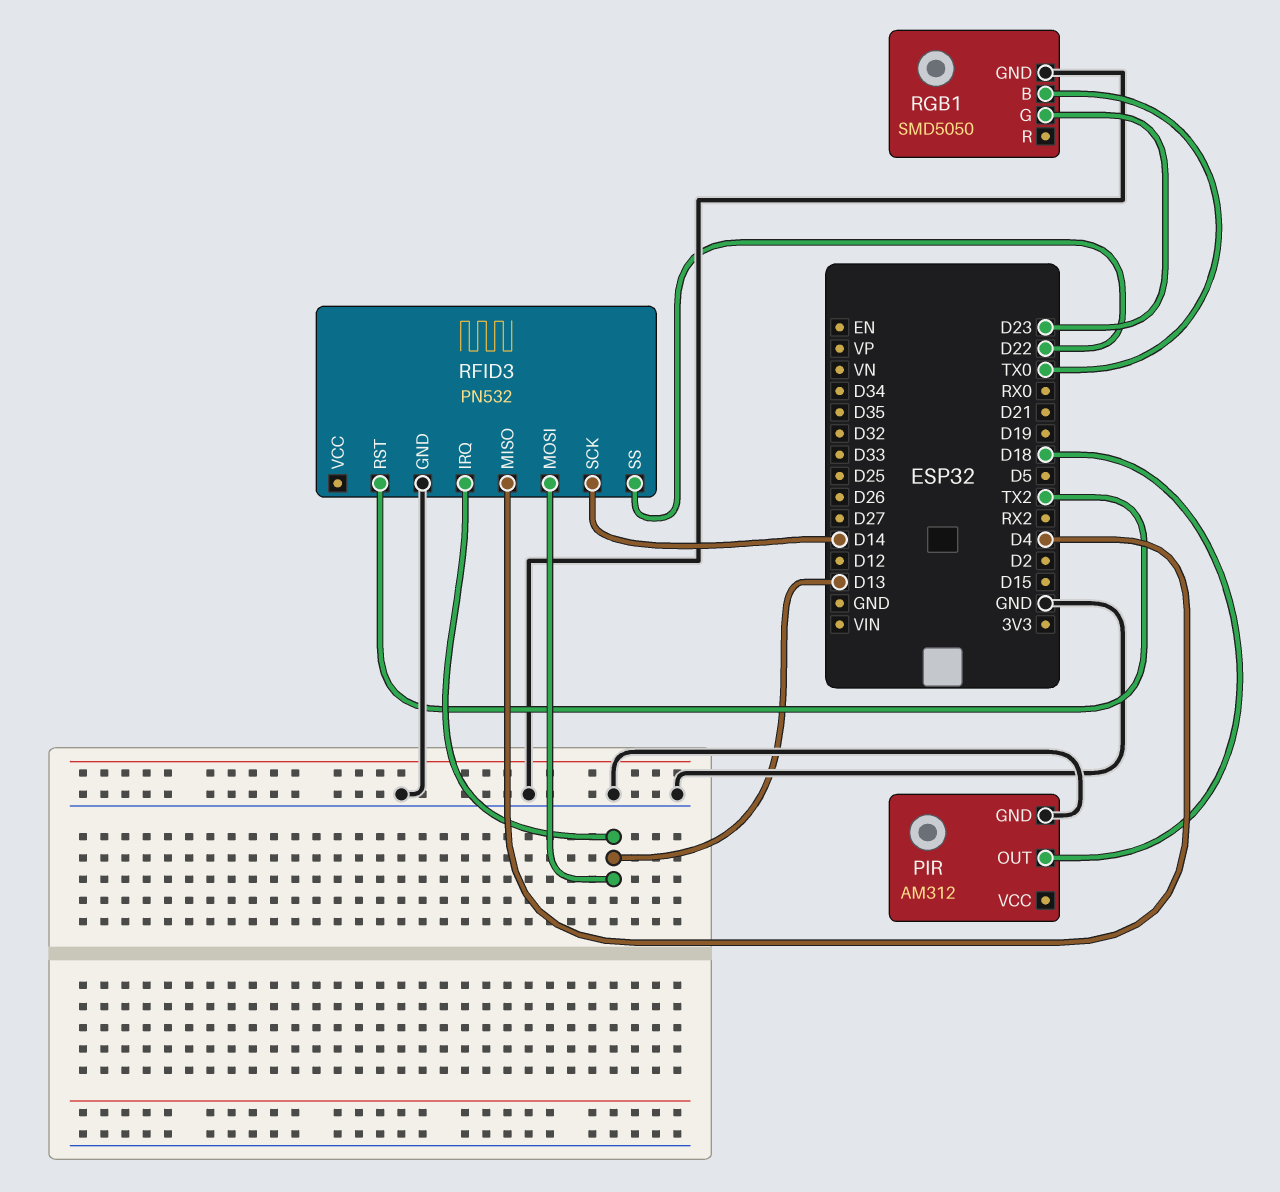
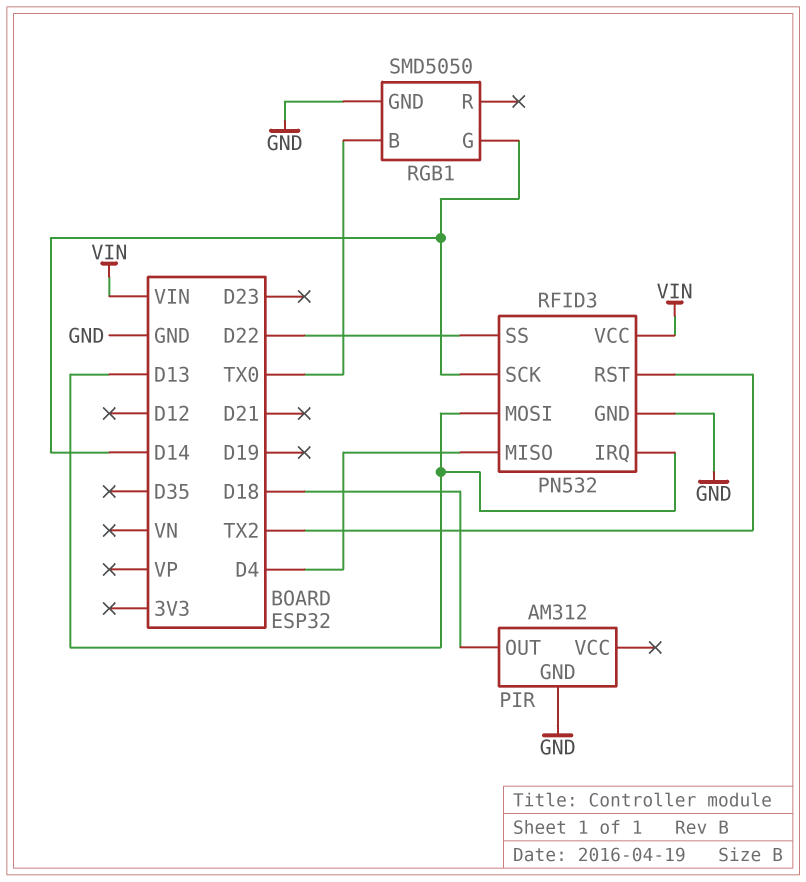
RFID3 pin VCC: none -> VIN
RGB1 pin G: D23 -> D14

